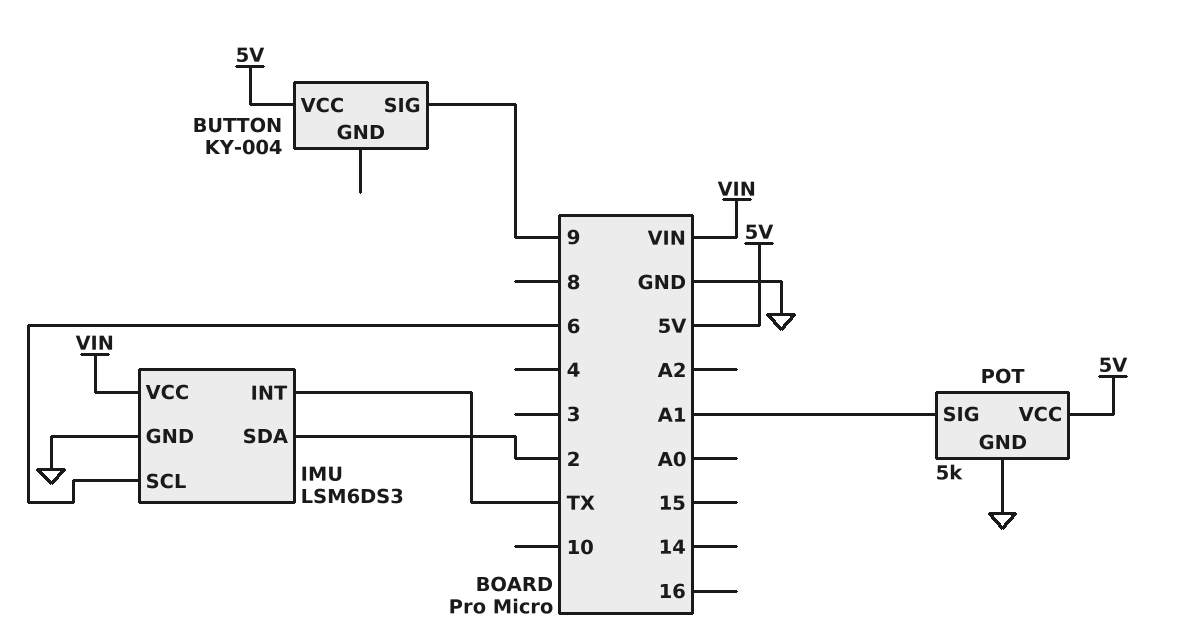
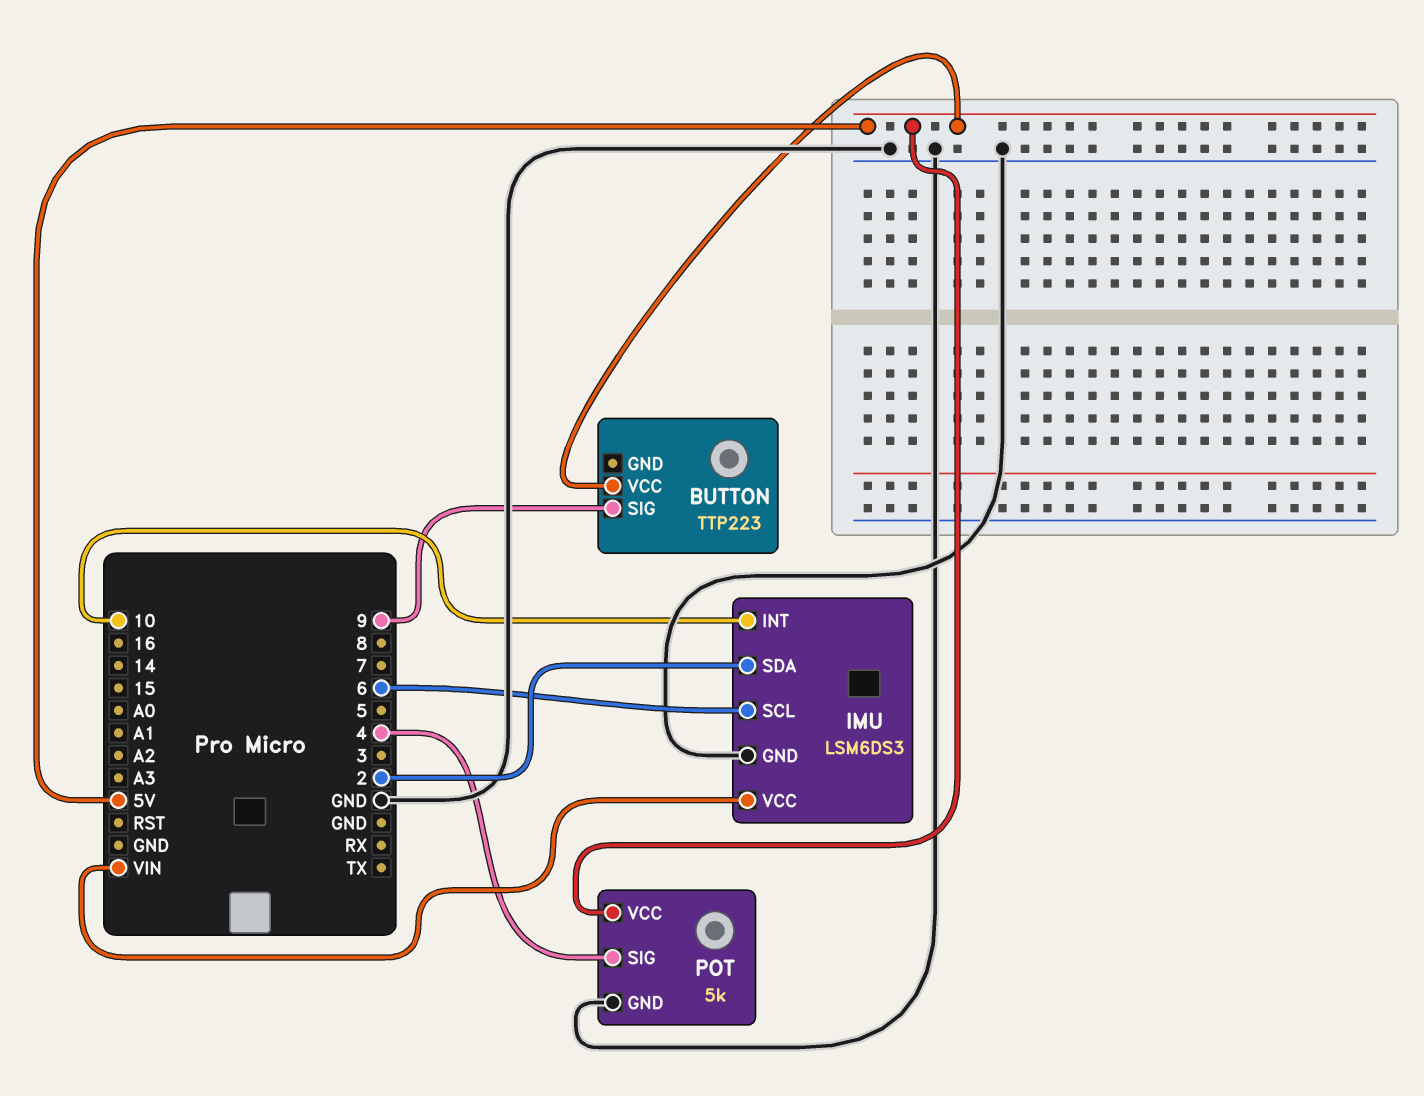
BUTTON: KY-004 -> TTP223
IMU pin INT: TX -> 10
POT pin SIG: A1 -> 4

